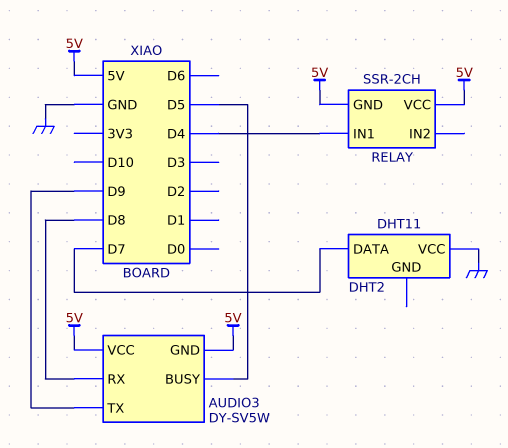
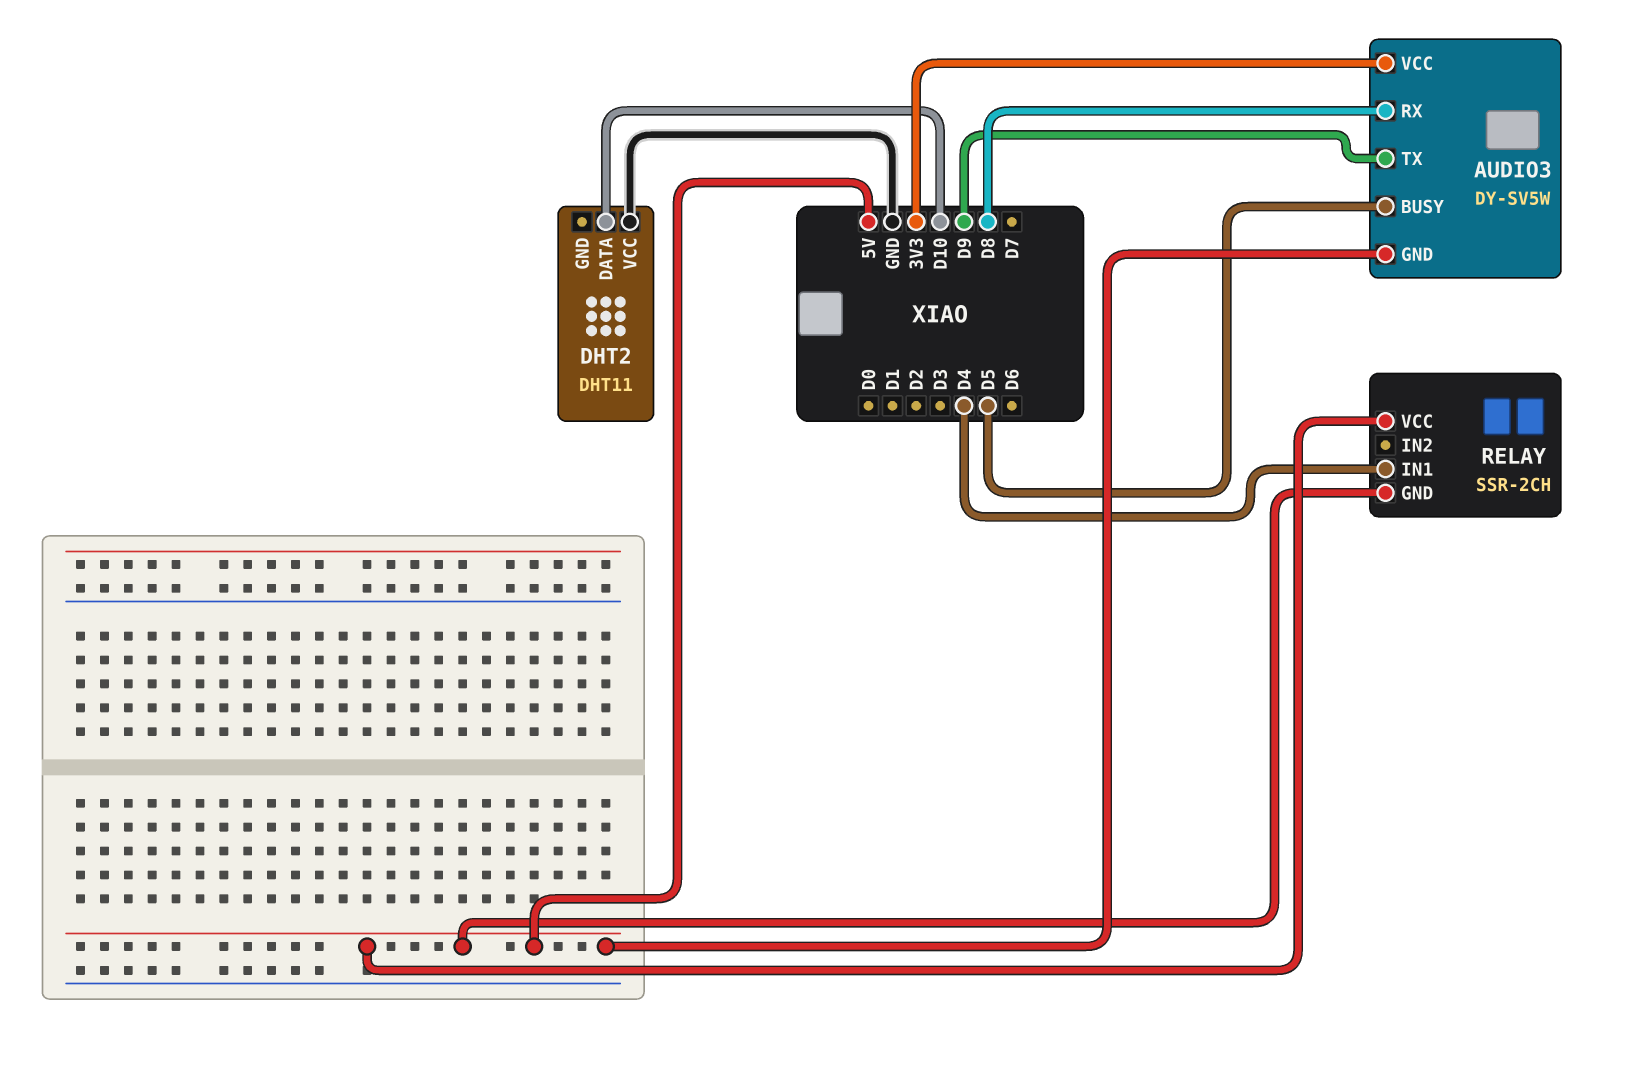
AUDIO3 pin VCC: 5V -> 3V3
DHT2 pin DATA: D7 -> D10

